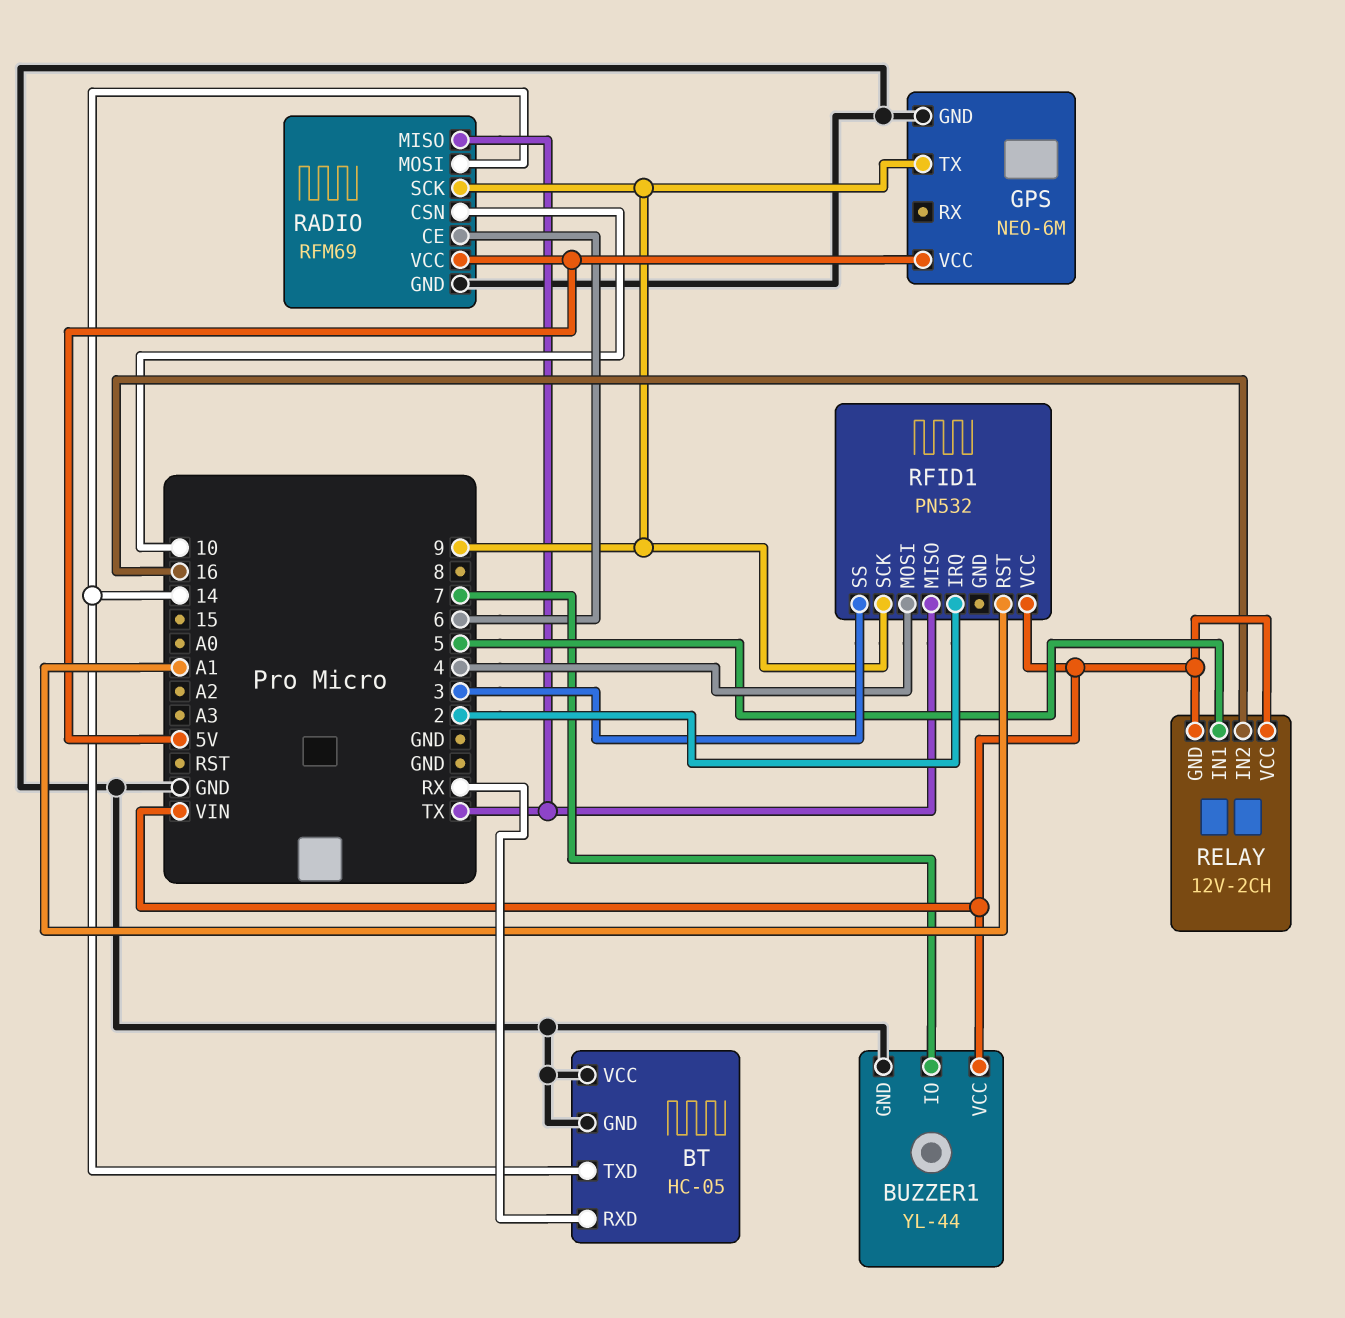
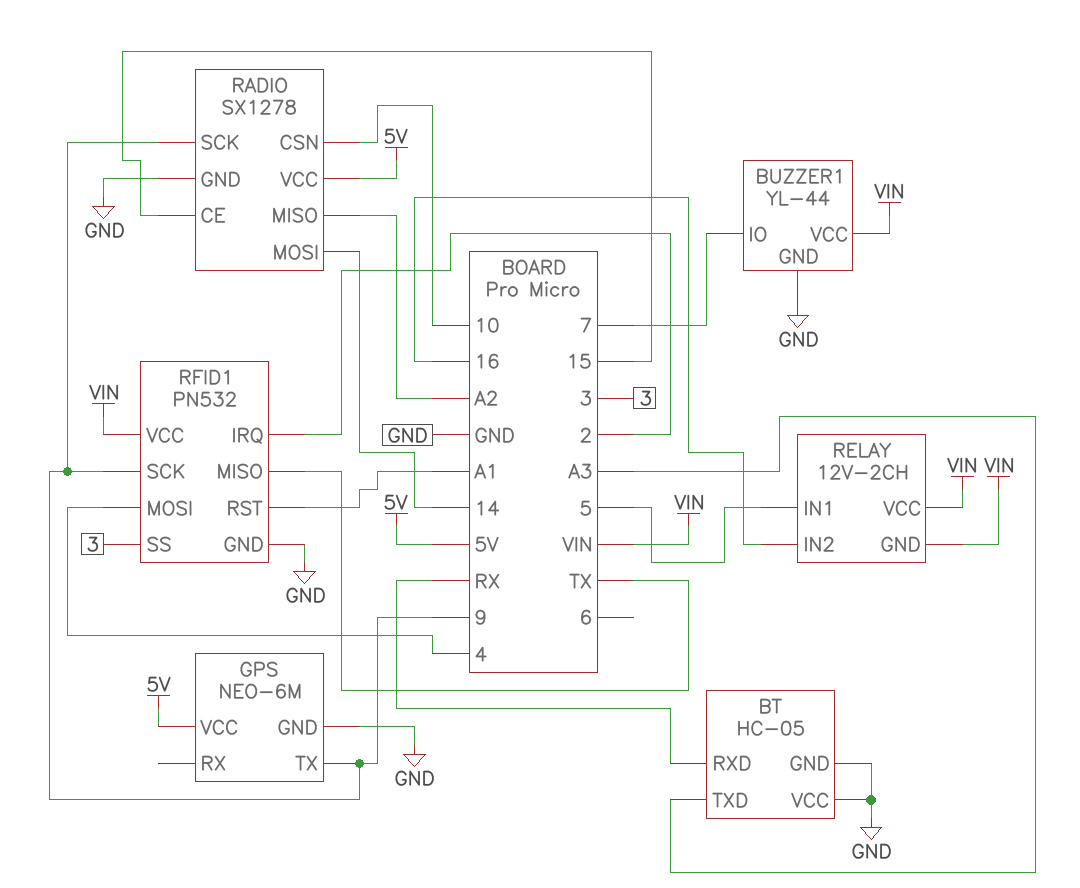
BT pin TXD: 14 -> A3
RADIO: RFM69 -> SX1278
RADIO pin CE: 6 -> 15
RADIO pin MISO: TX -> A2
RFID1 pin GND: none -> GND

